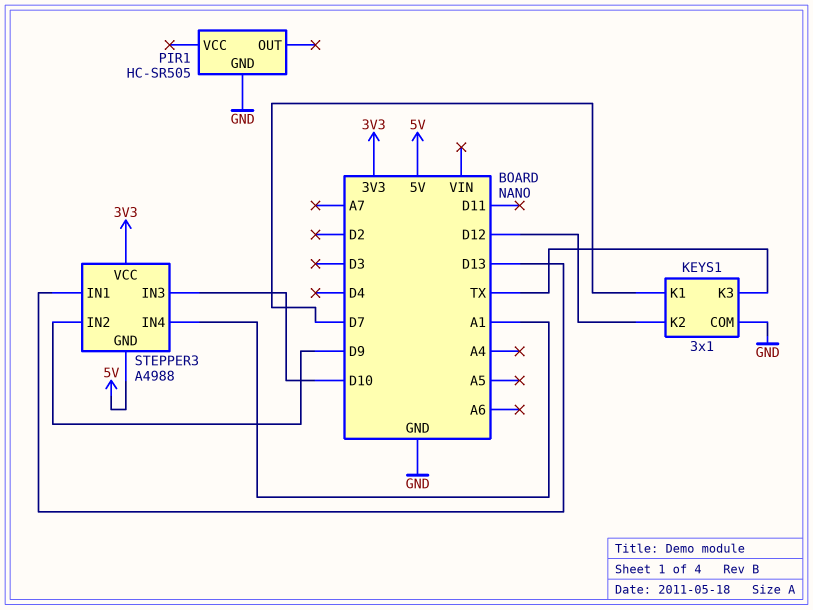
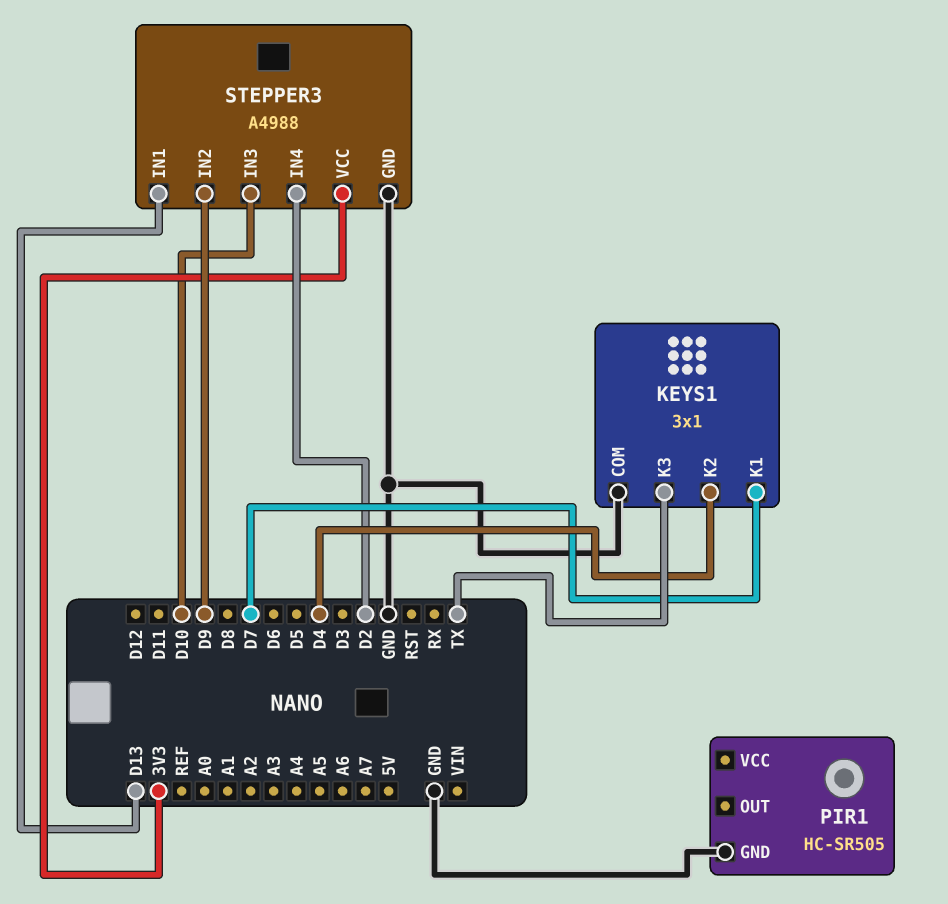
KEYS1 pin K2: D12 -> D4
STEPPER3 pin GND: 5V -> GND
STEPPER3 pin IN4: A1 -> D2

